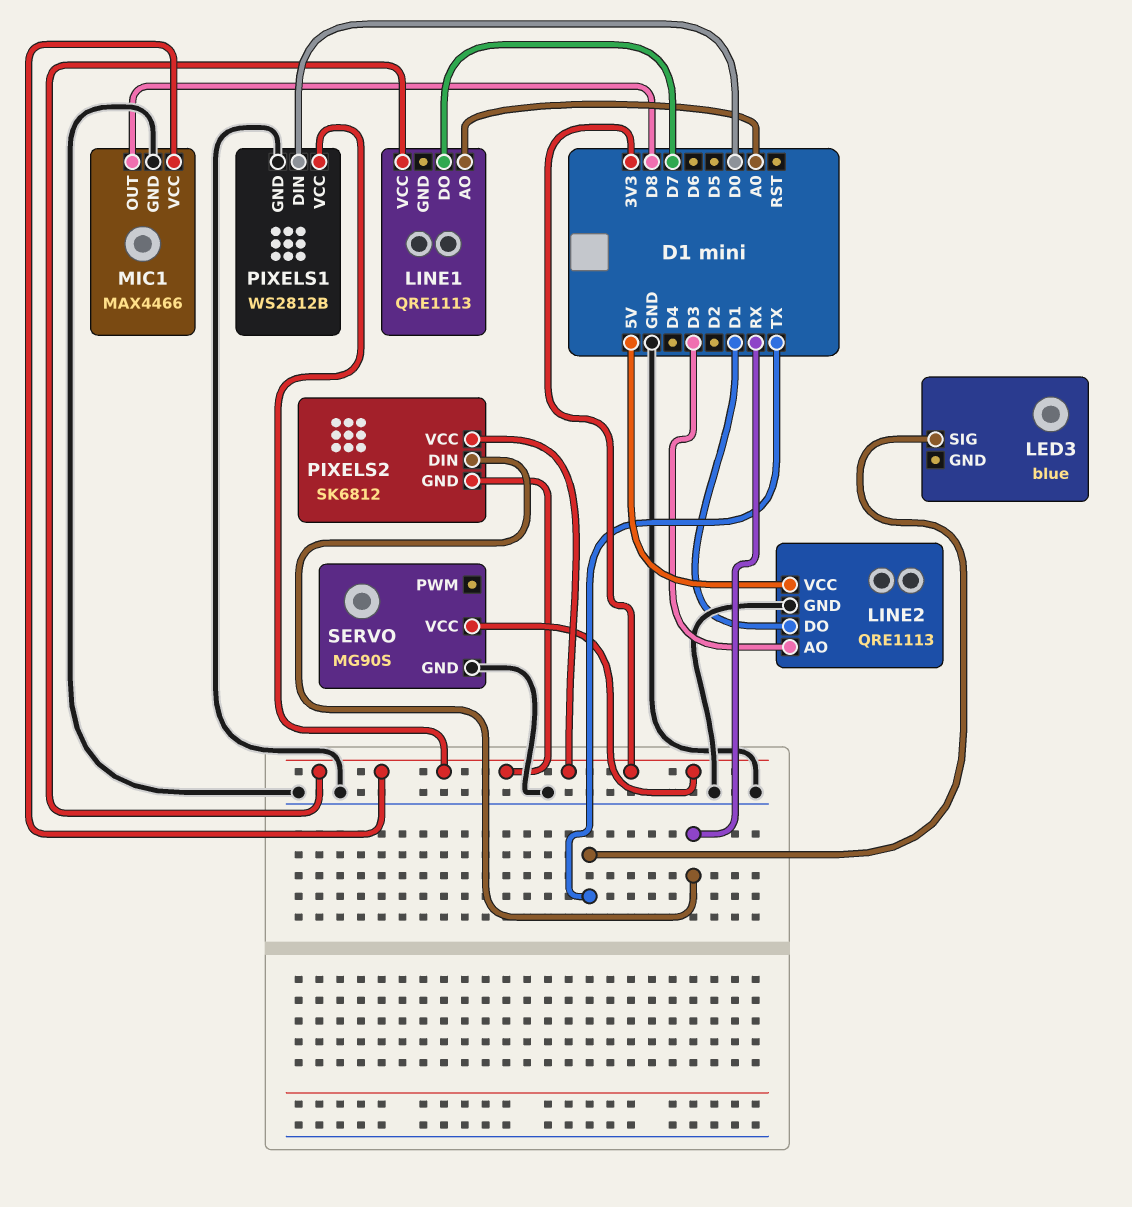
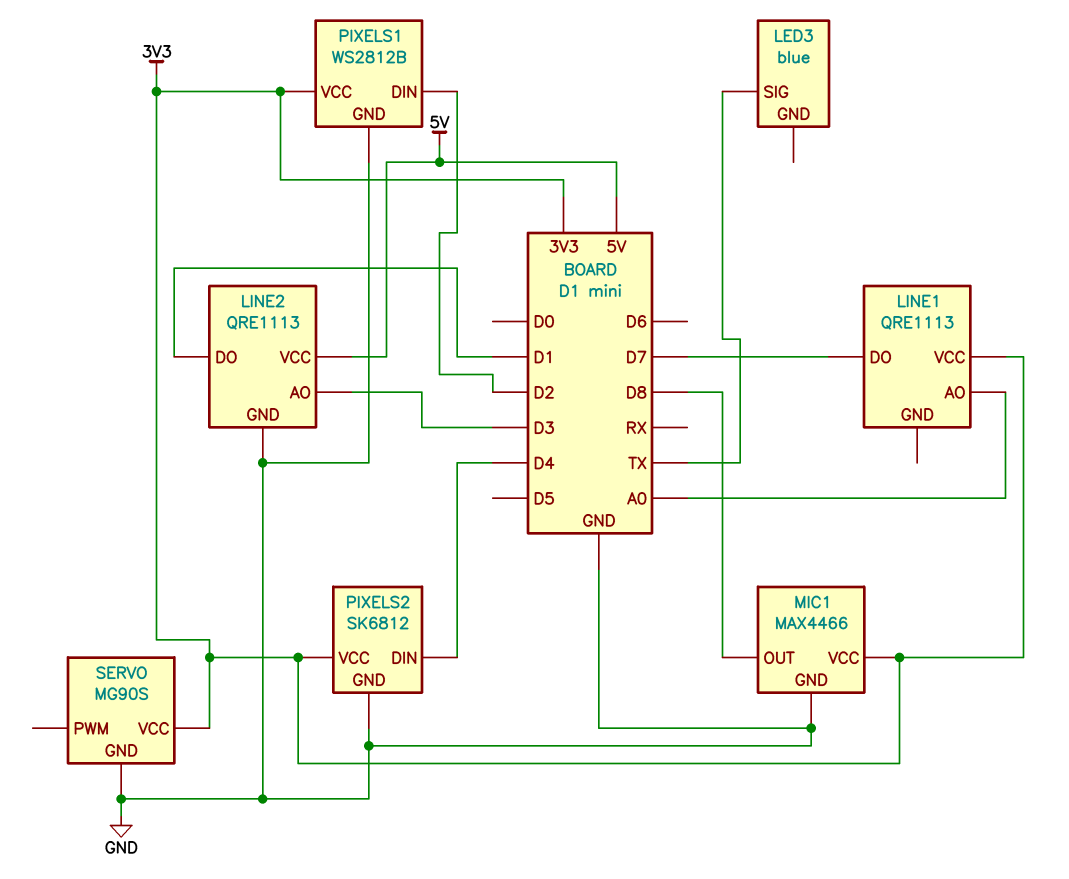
PIXELS1 pin DIN: D0 -> D2
PIXELS2 pin DIN: RX -> D4
PIXELS2 pin GND: 3V3 -> GND

